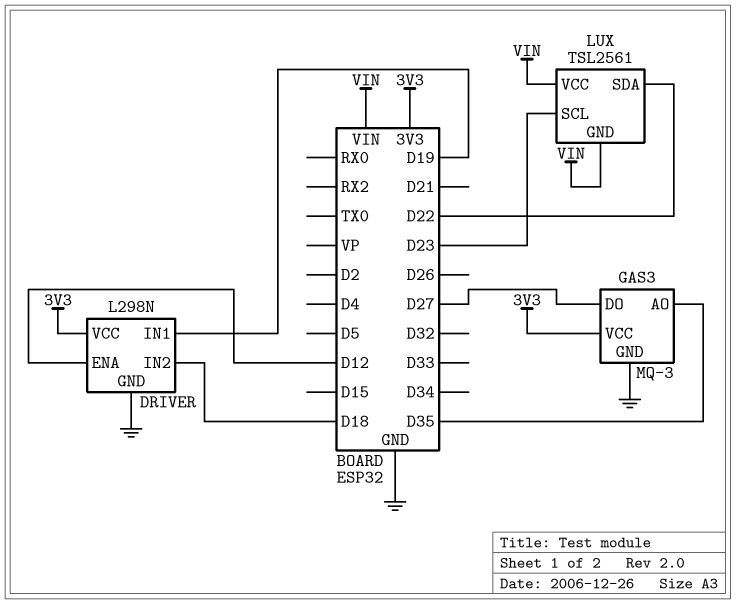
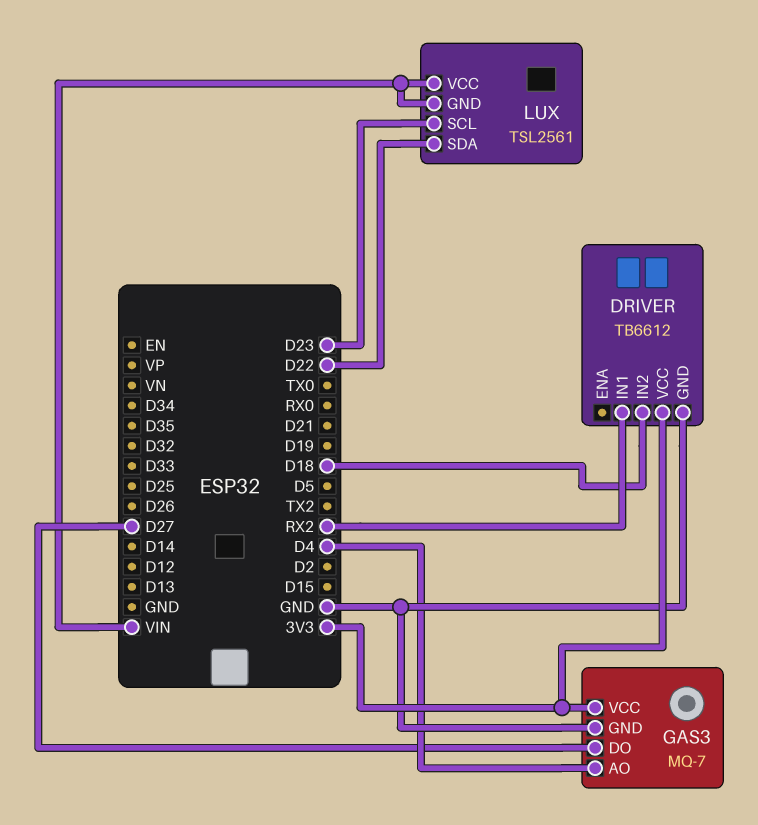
DRIVER: L298N -> TB6612
DRIVER pin ENA: D12 -> none
DRIVER pin IN1: D19 -> RX2
GAS3: MQ-3 -> MQ-7
GAS3 pin AO: D35 -> D4

